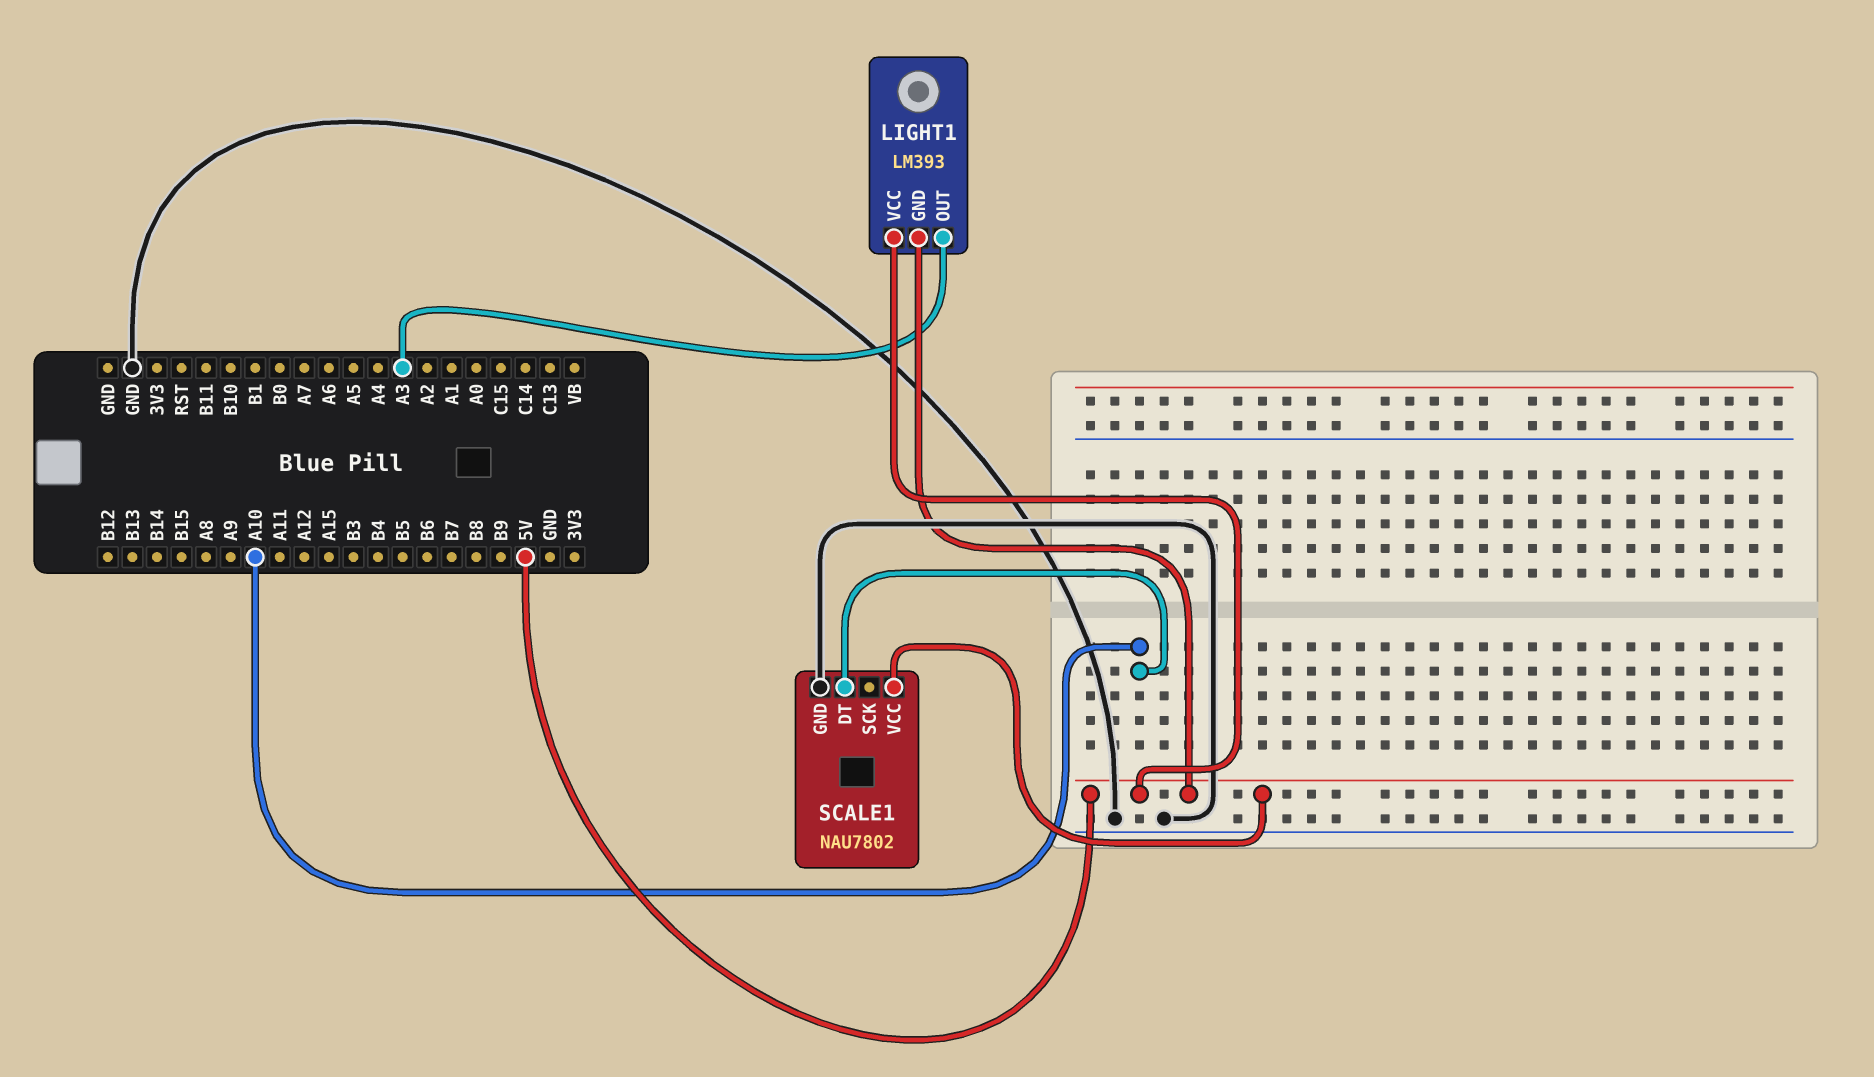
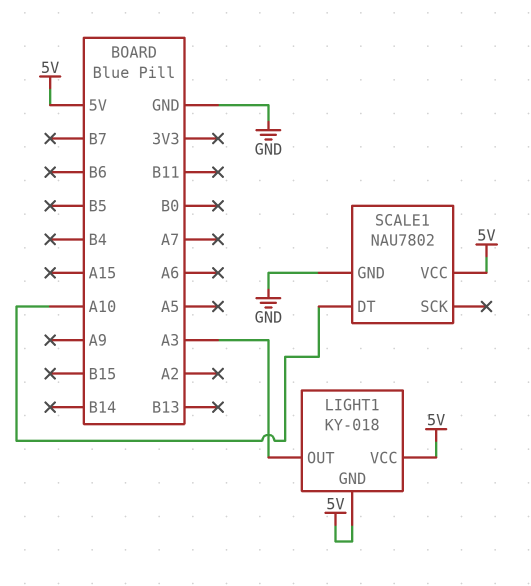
LIGHT1: LM393 -> KY-018

